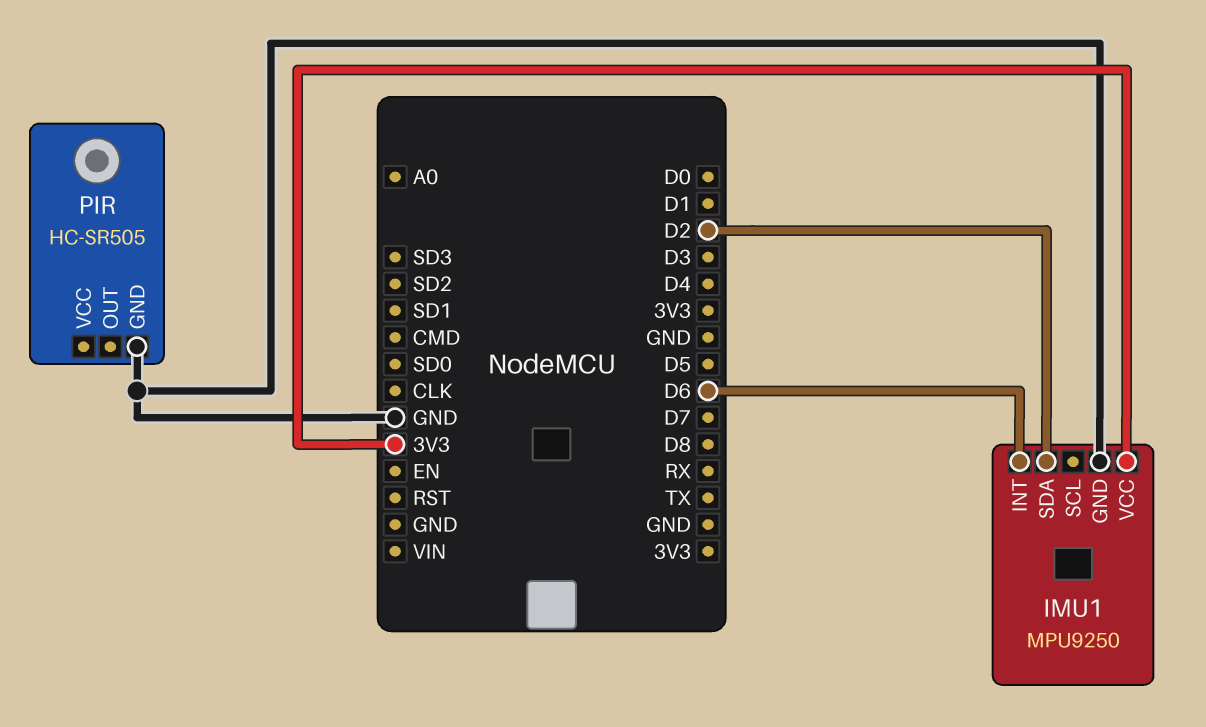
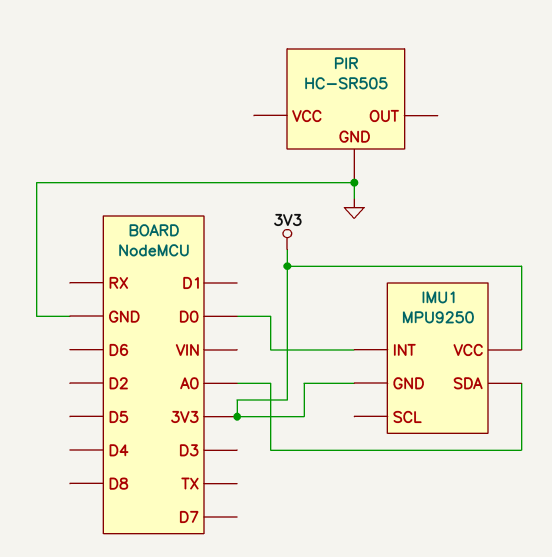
IMU1 pin GND: GND -> 3V3
IMU1 pin INT: D6 -> D0
IMU1 pin SDA: D2 -> A0

